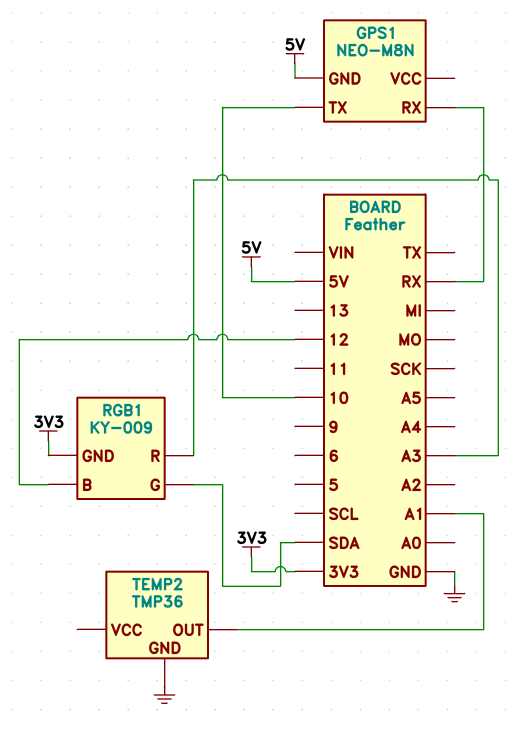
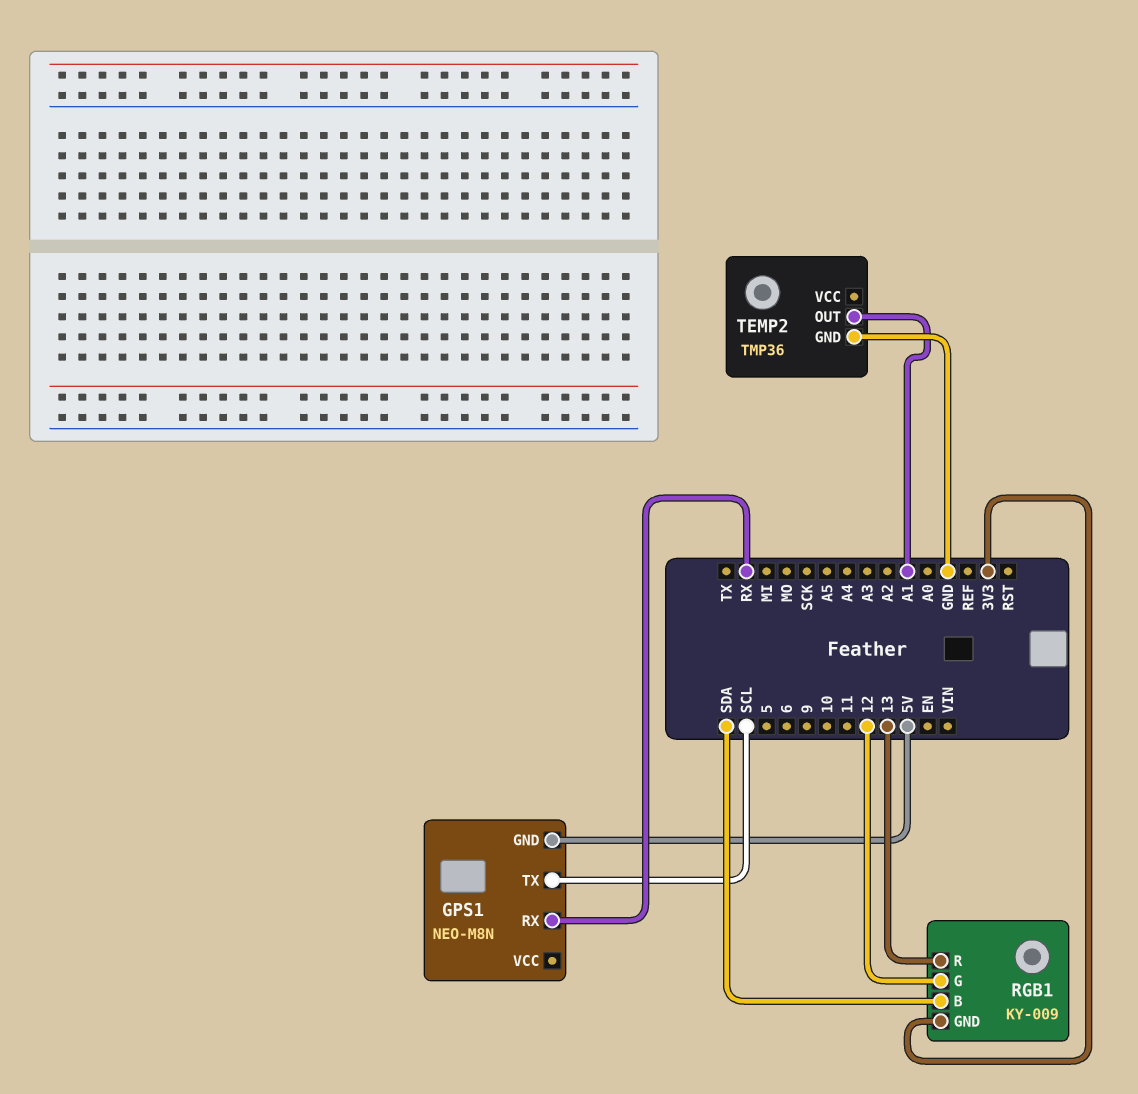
GPS1 pin TX: 10 -> SCL
RGB1 pin B: 12 -> SDA
RGB1 pin G: SDA -> 12
RGB1 pin R: A3 -> 13

